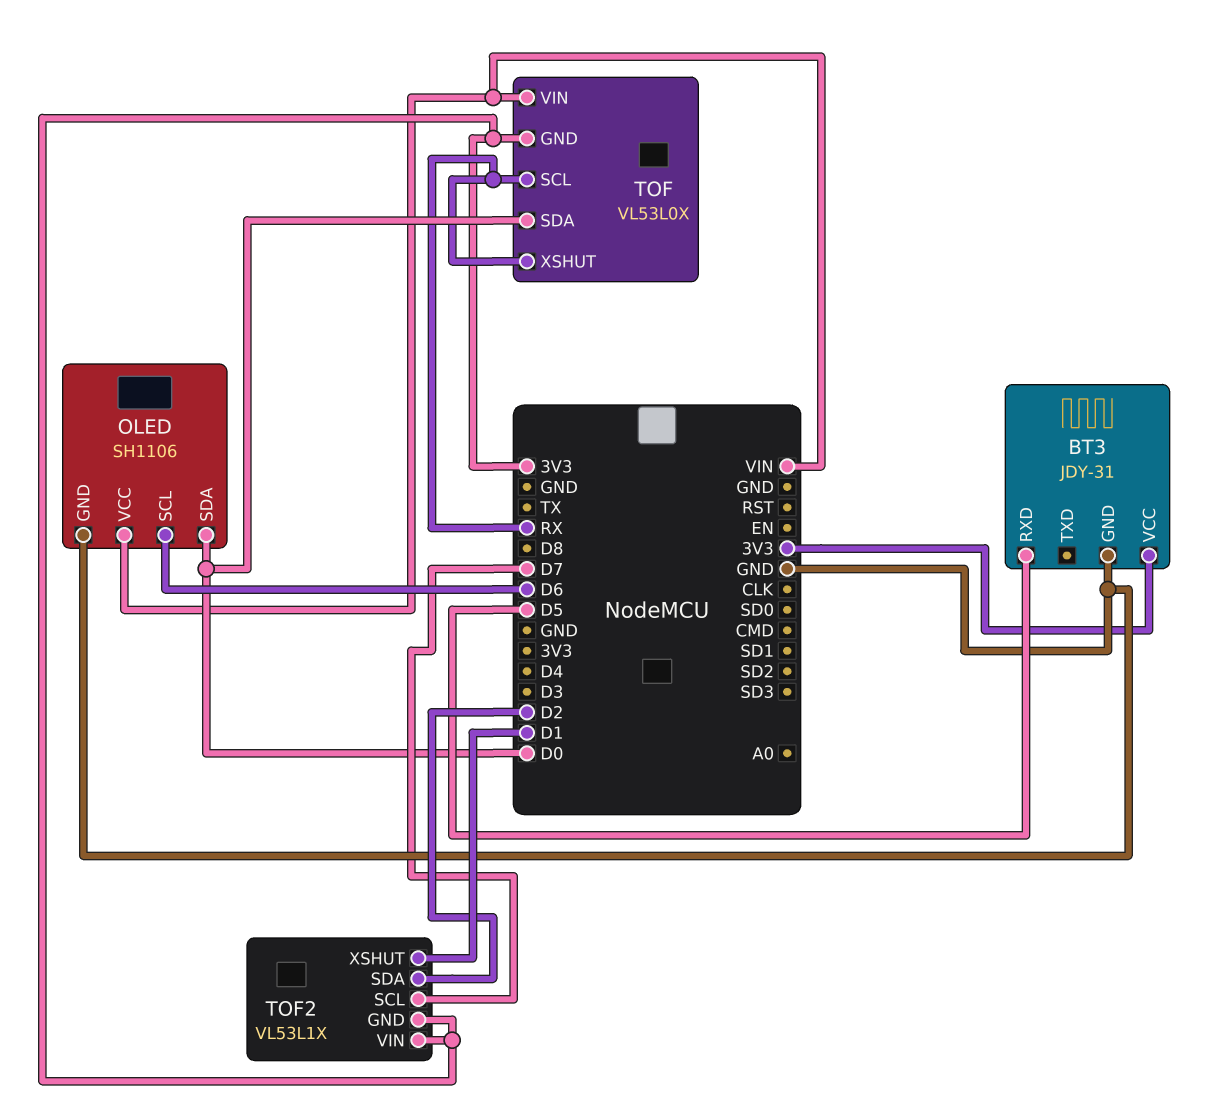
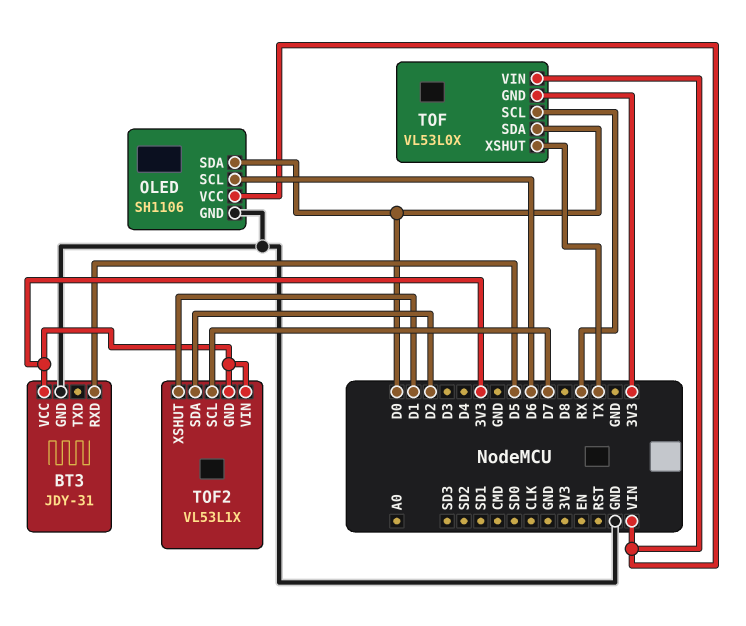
TOF pin XSHUT: RX -> TX

